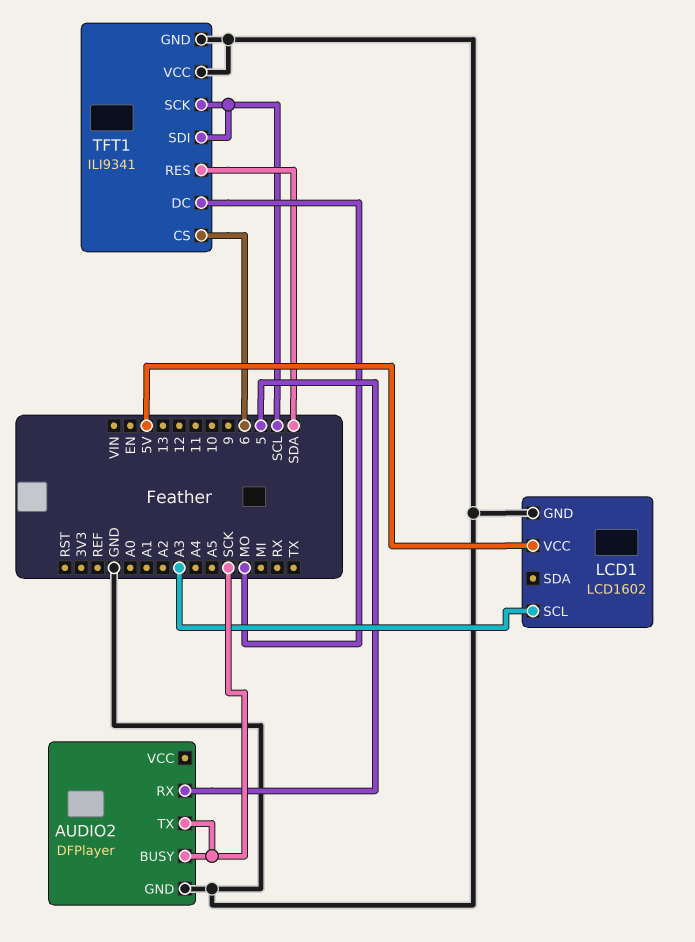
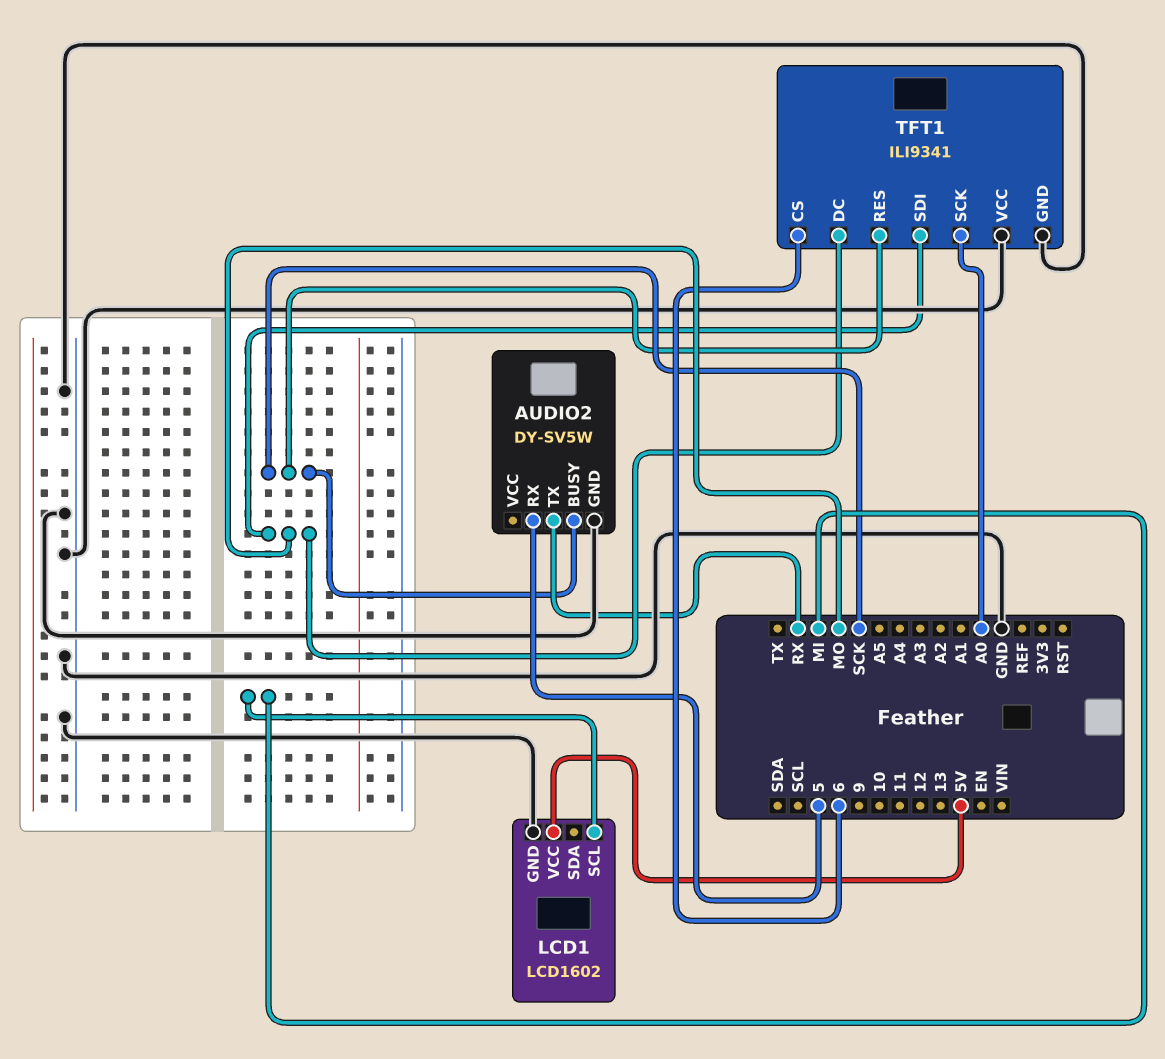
AUDIO2: DFPlayer -> DY-SV5W
AUDIO2 pin TX: SCK -> RX
LCD1 pin SCL: A3 -> MI
TFT1 pin RES: SDA -> SCK
TFT1 pin SCK: SCL -> A0
TFT1 pin SDI: SCL -> MO

